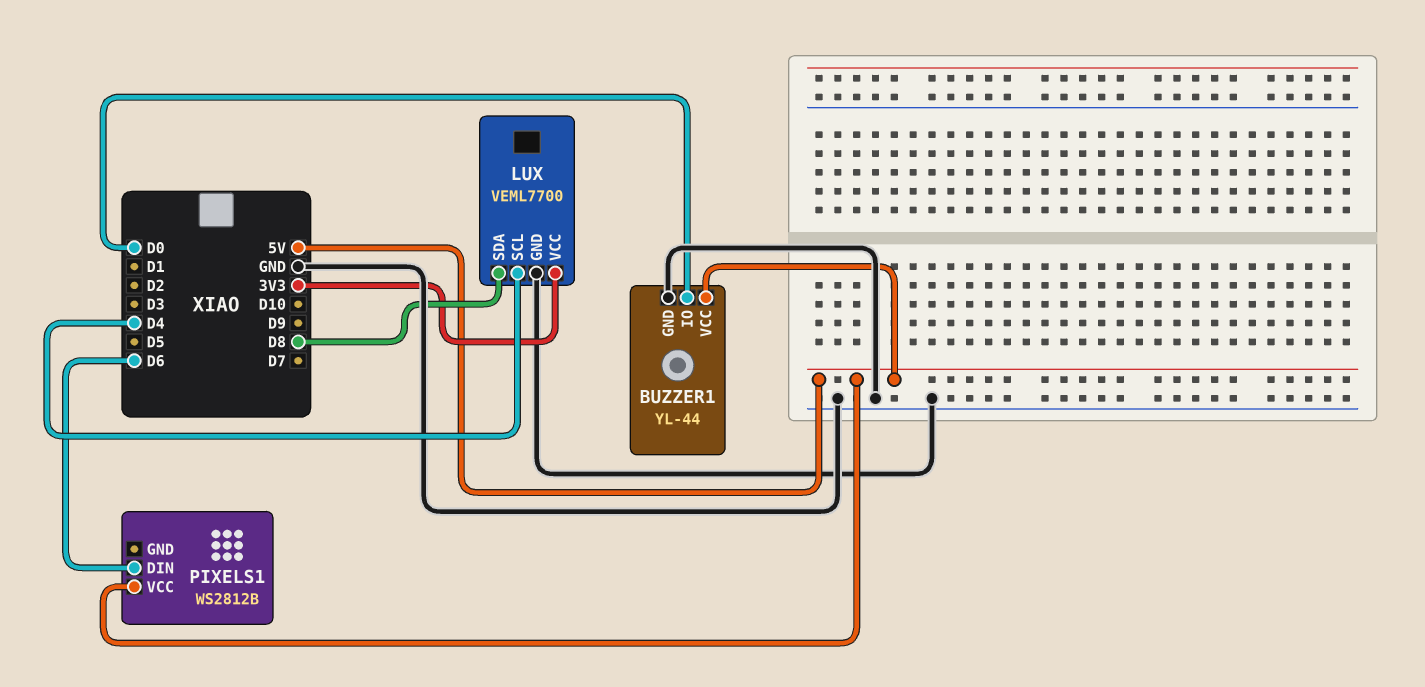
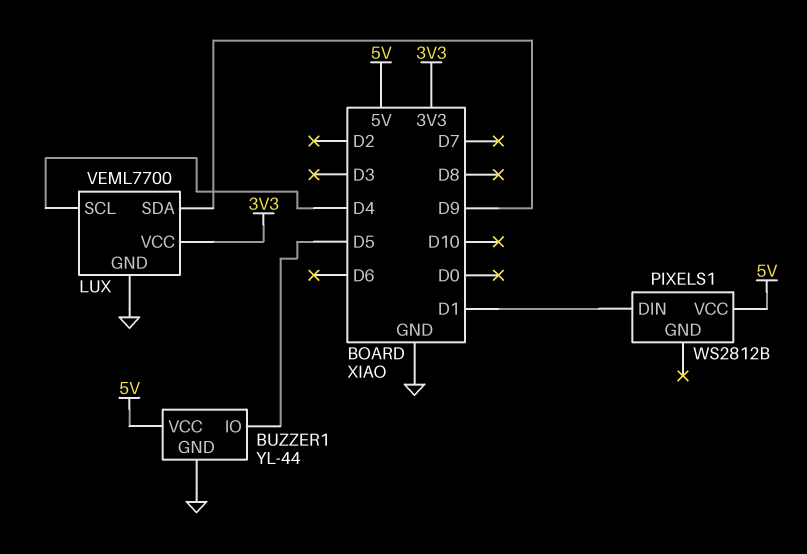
BUZZER1 pin IO: D0 -> D5
LUX pin SDA: D8 -> D9
PIXELS1 pin DIN: D6 -> D1

